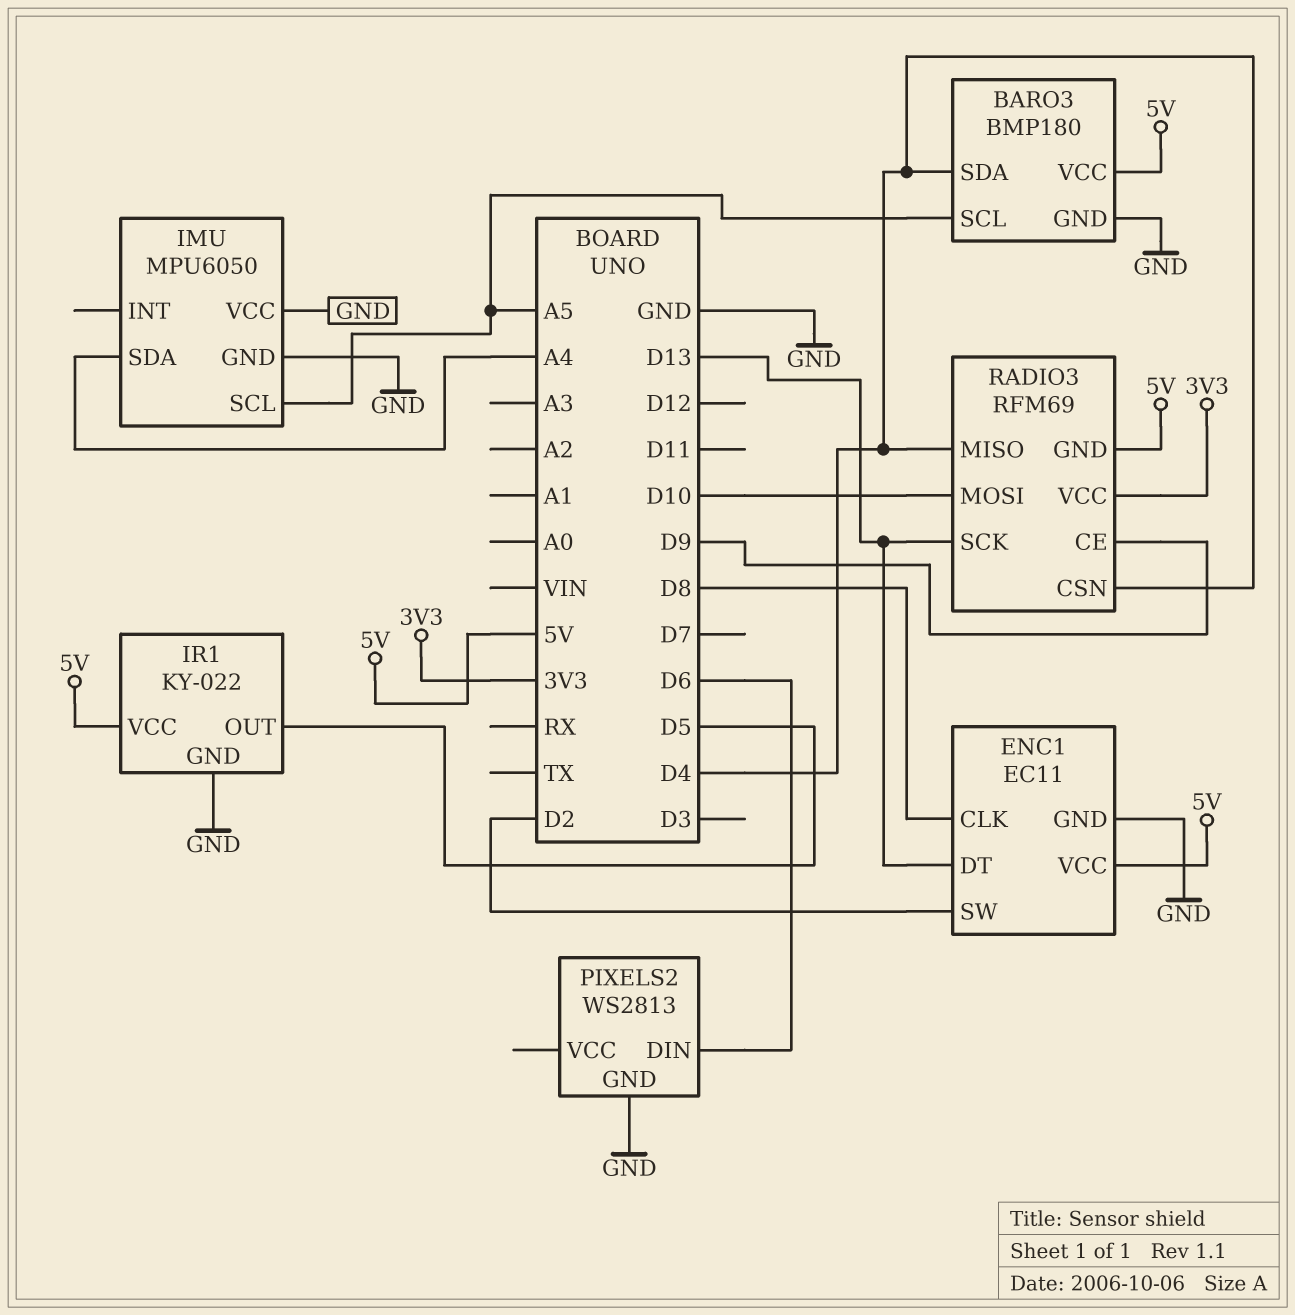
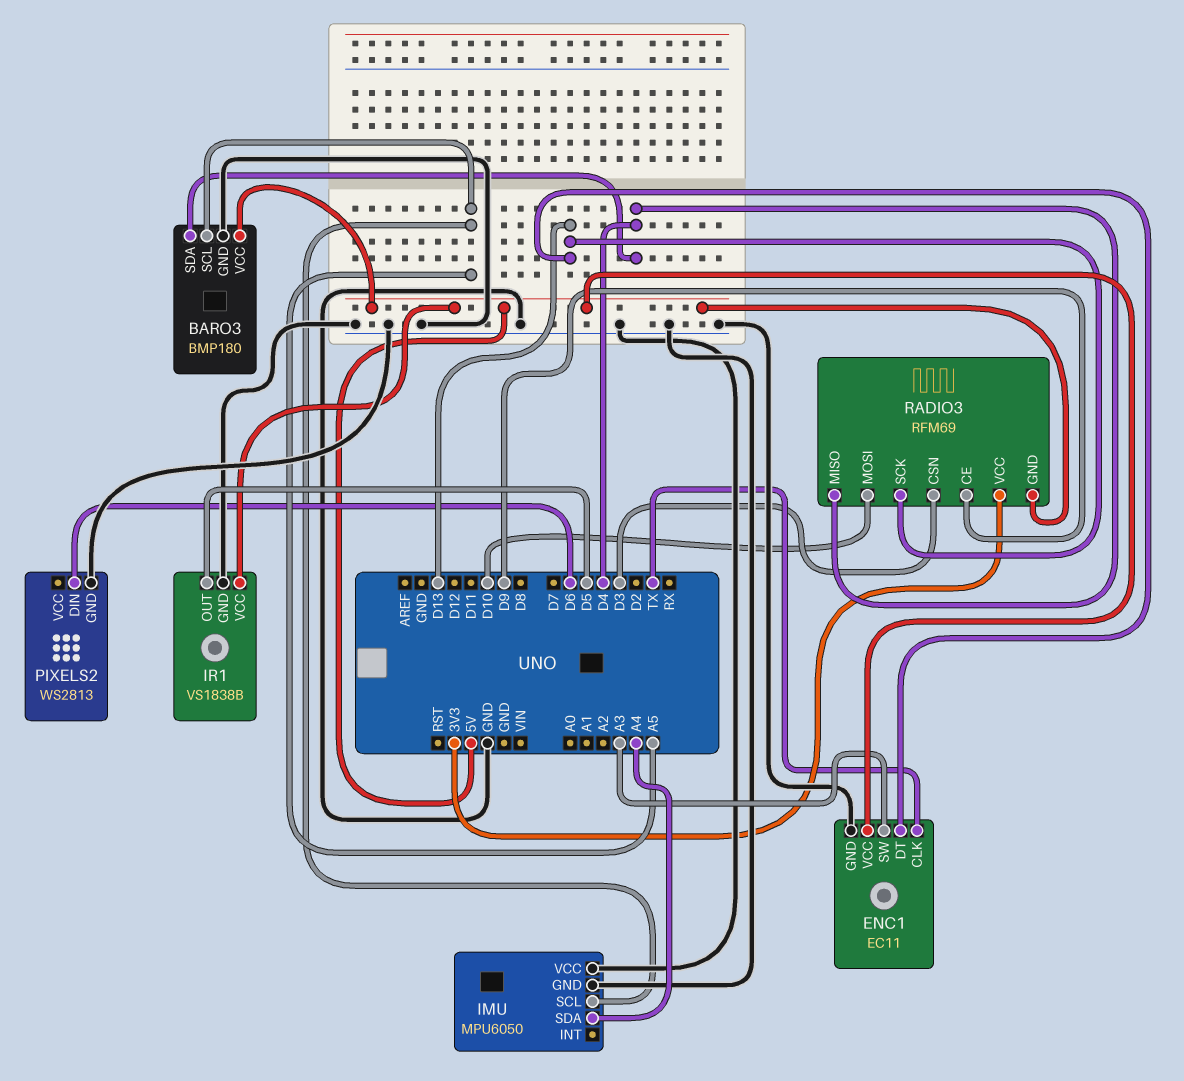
ENC1 pin CLK: D8 -> TX
ENC1 pin SW: D2 -> A3
IR1: KY-022 -> VS1838B
RADIO3 pin CSN: D4 -> D3

